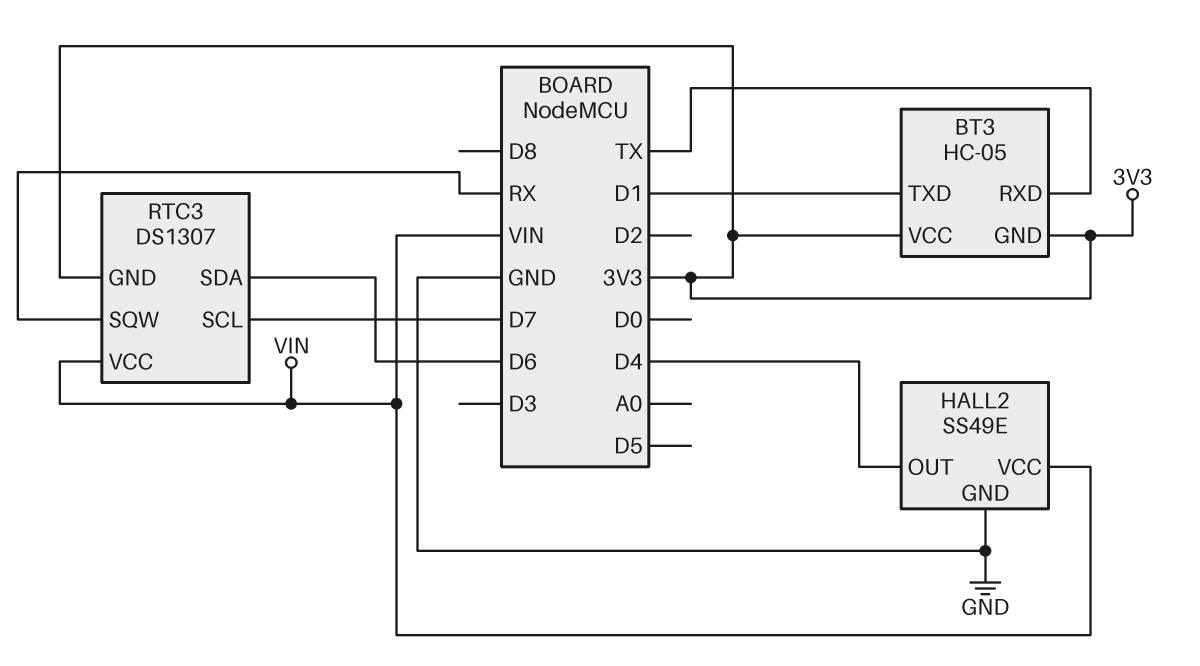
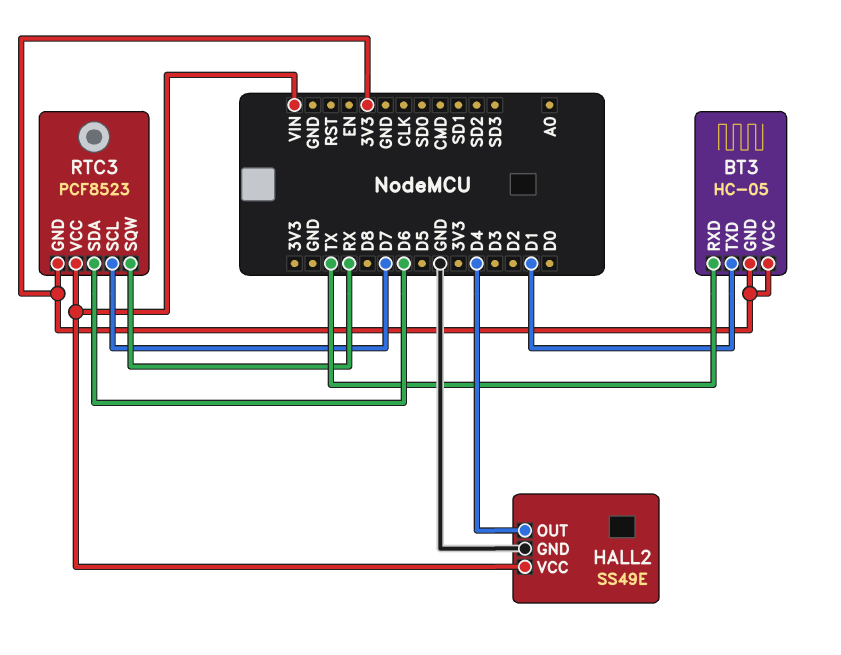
RTC3: DS1307 -> PCF8523

